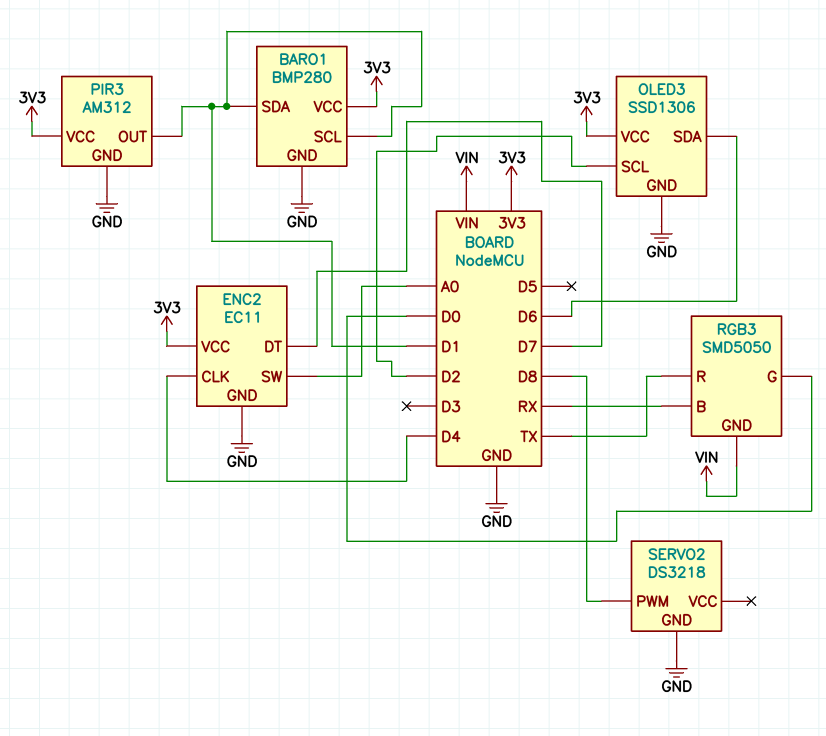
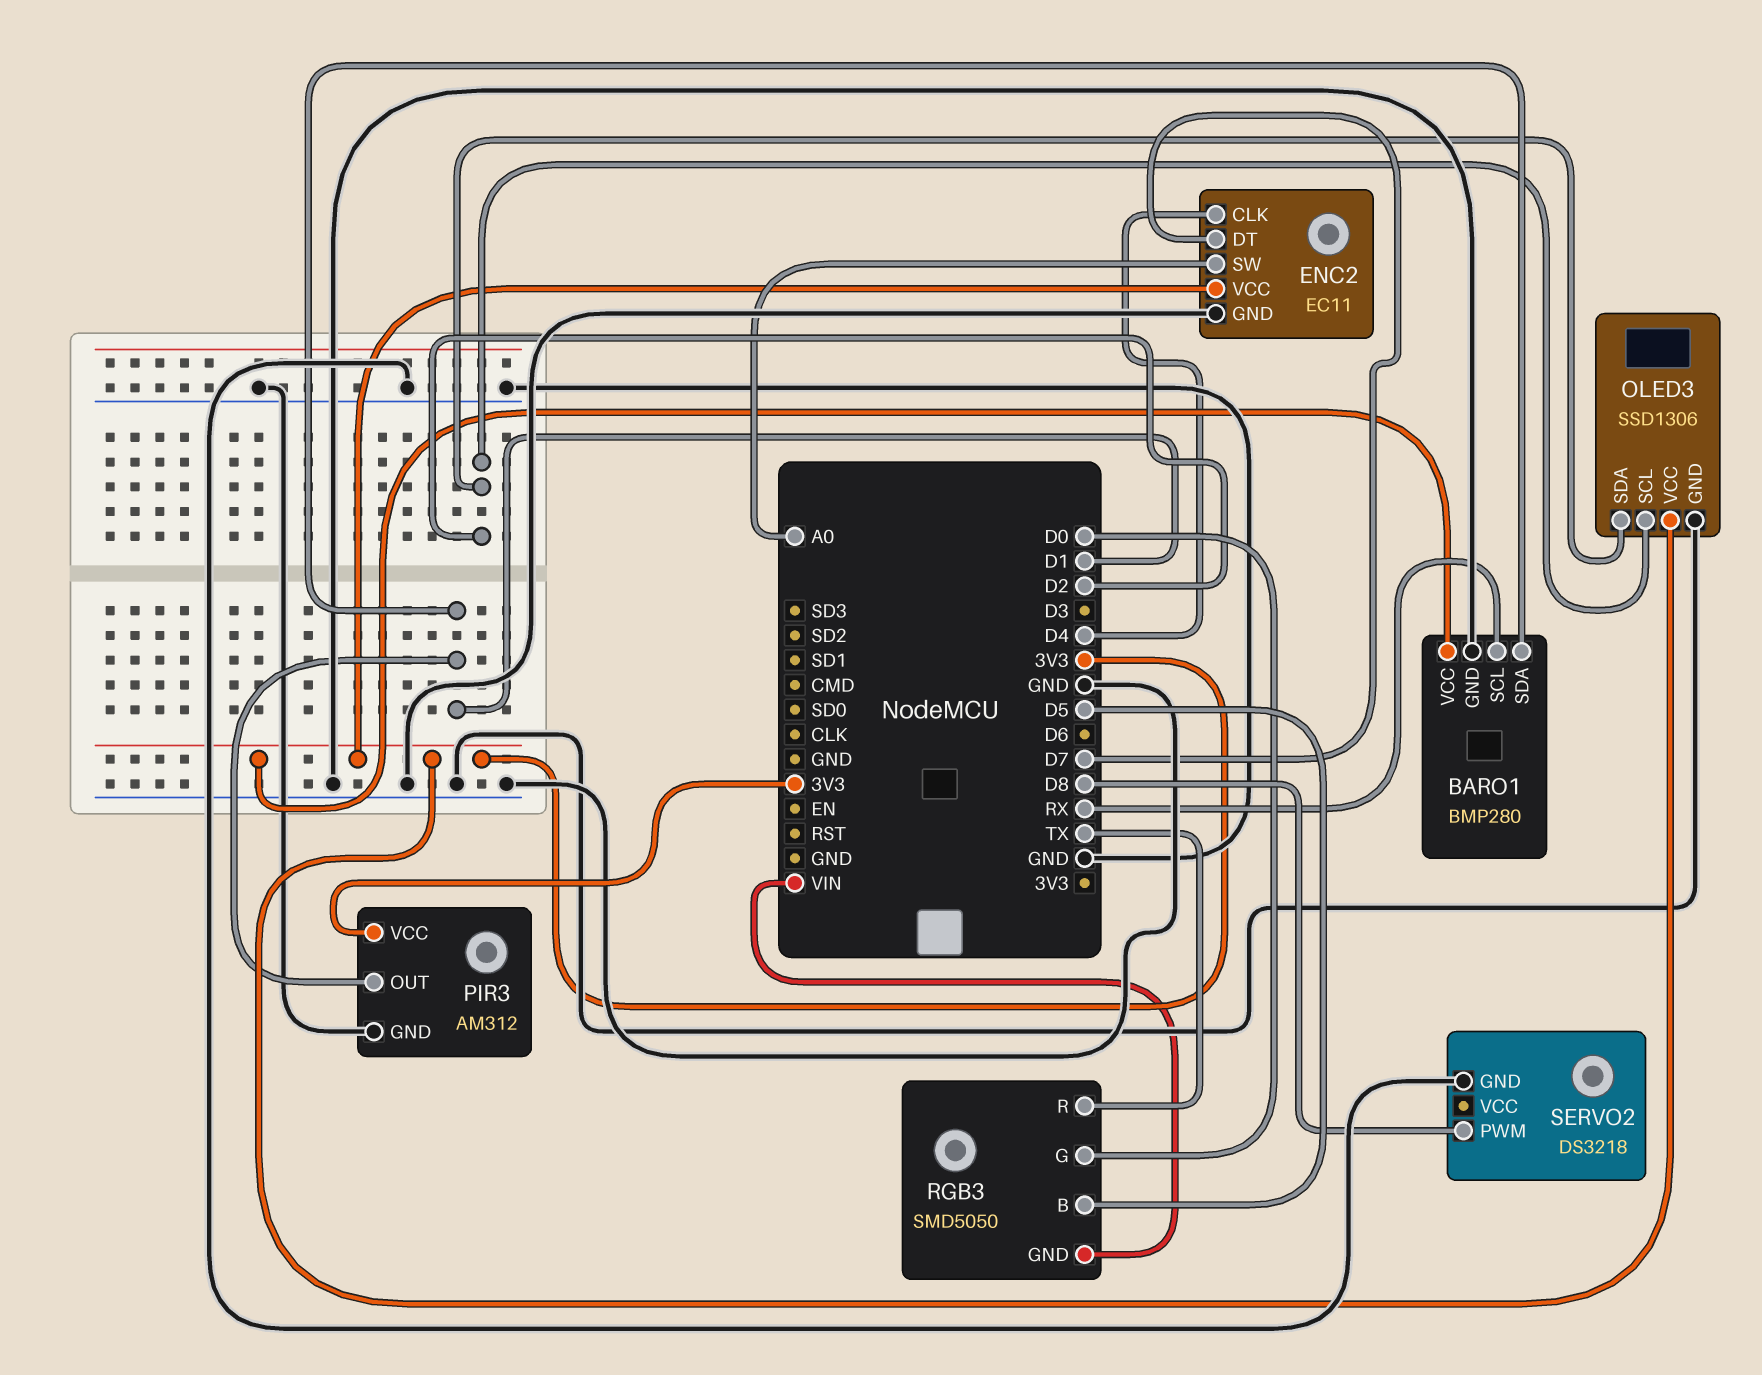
BARO1 pin SCL: D1 -> RX
OLED3 pin SDA: D6 -> D2
RGB3 pin B: RX -> D5

